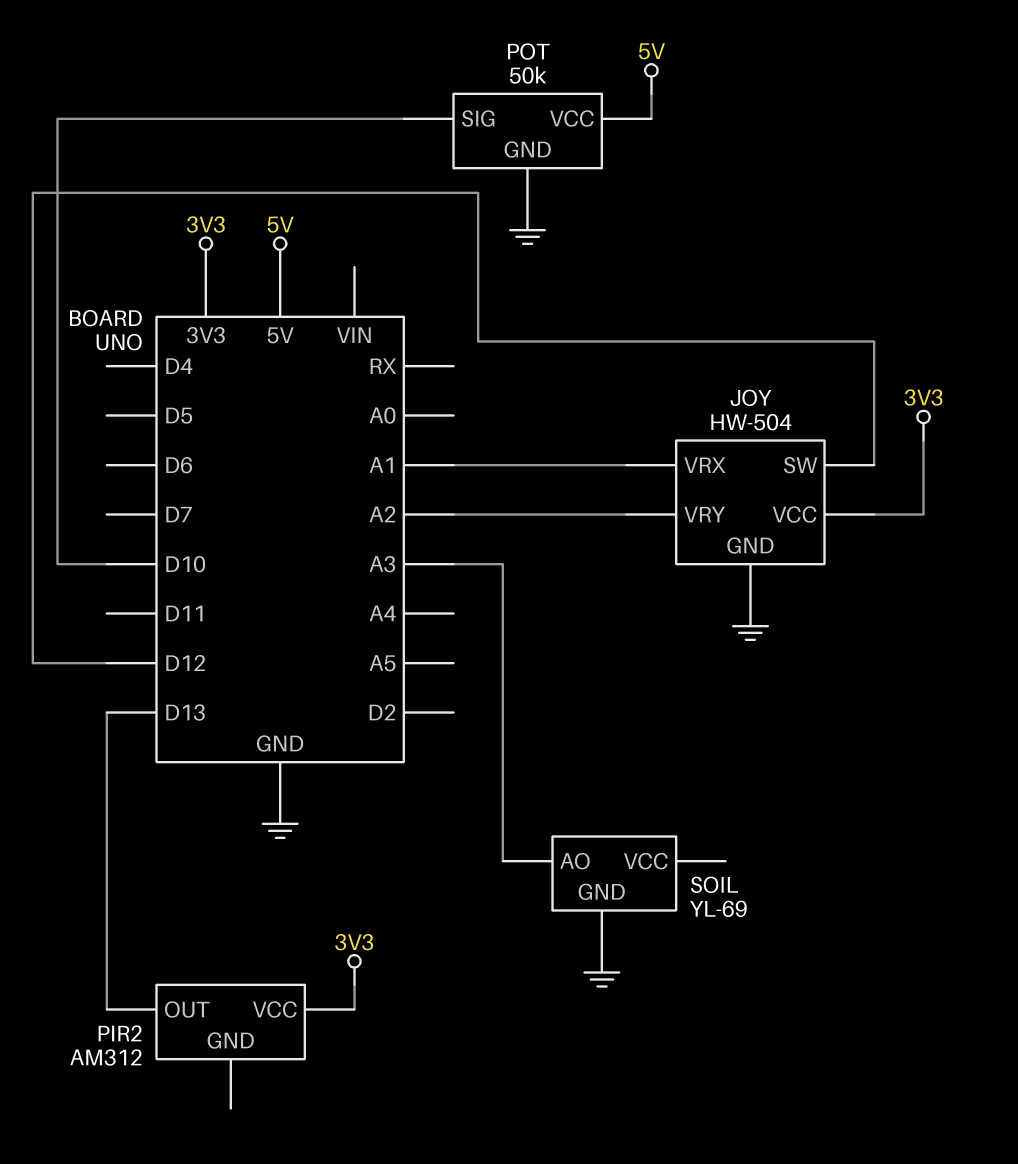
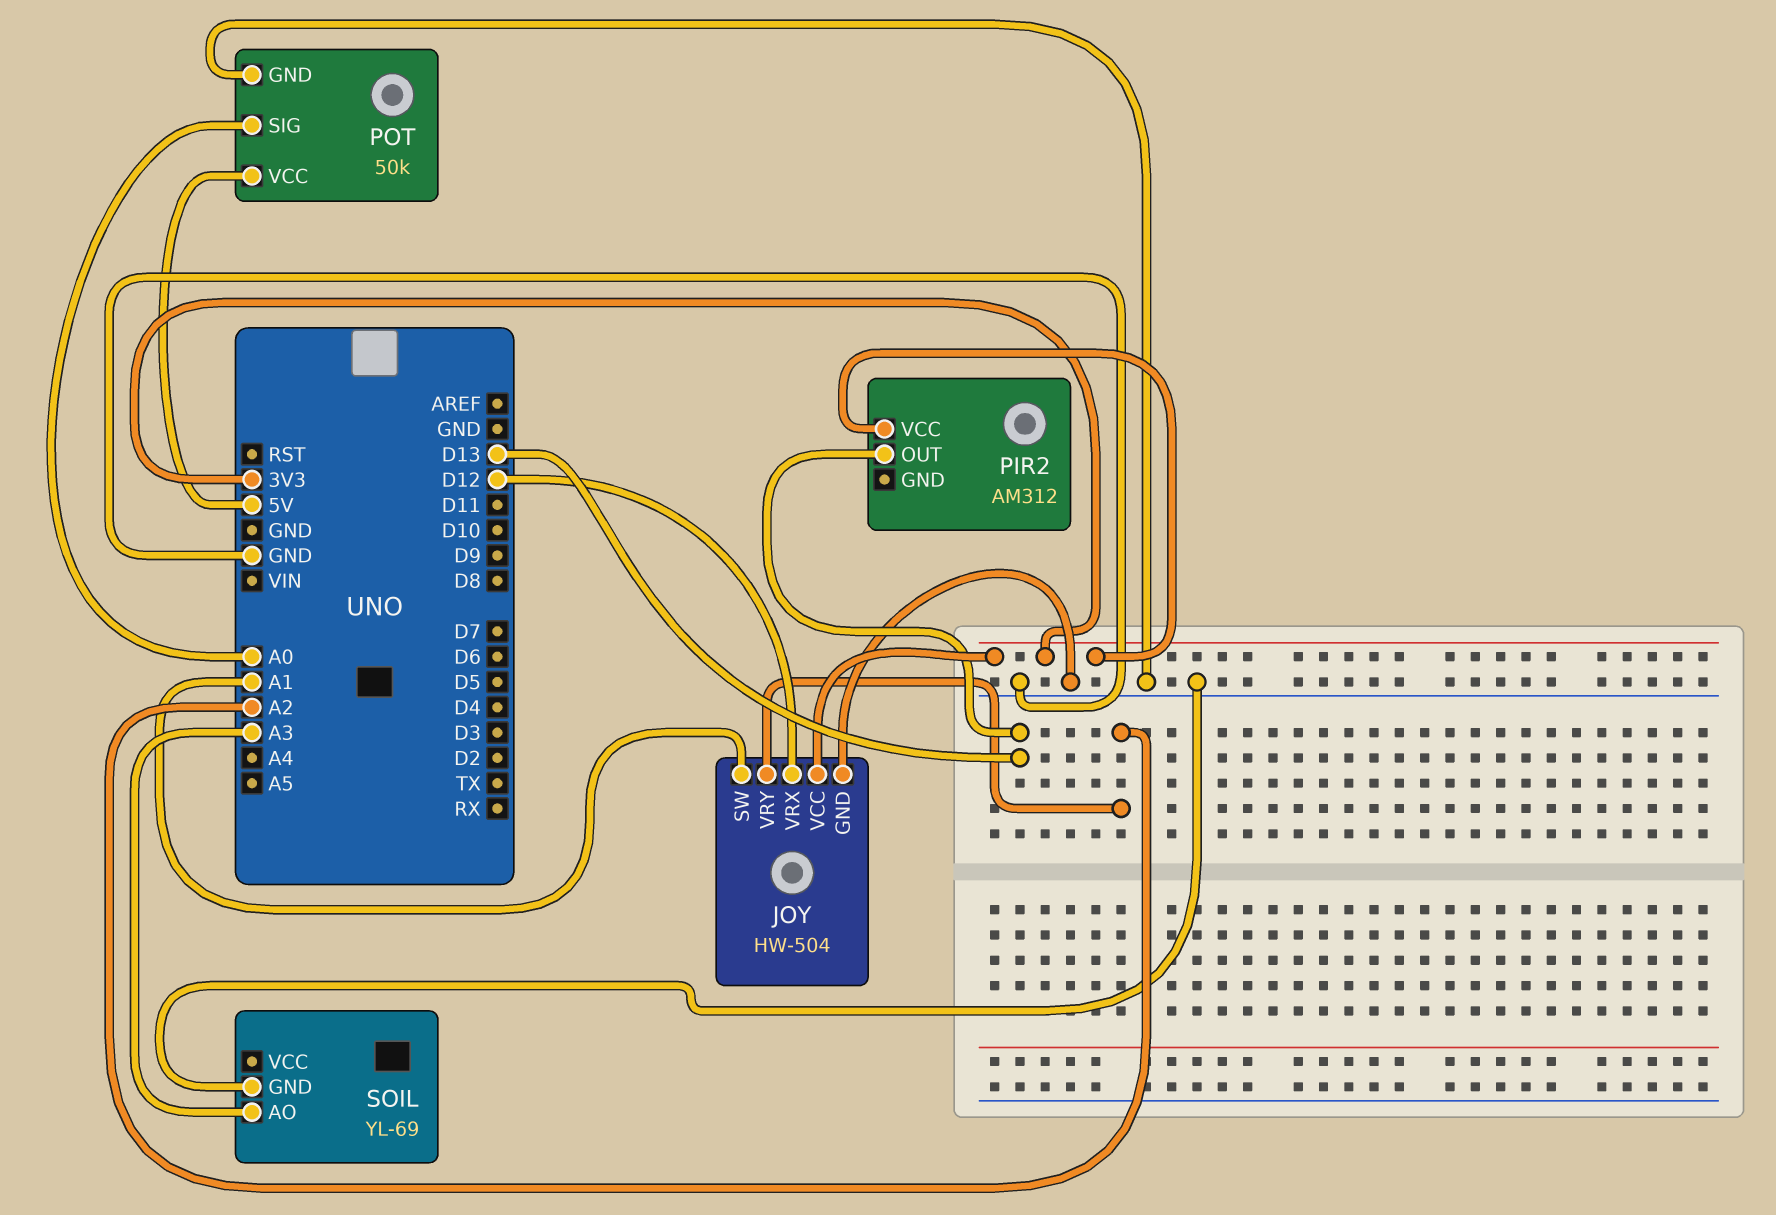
JOY pin SW: D12 -> A1
JOY pin VRX: A1 -> D12
POT pin SIG: D10 -> A0

